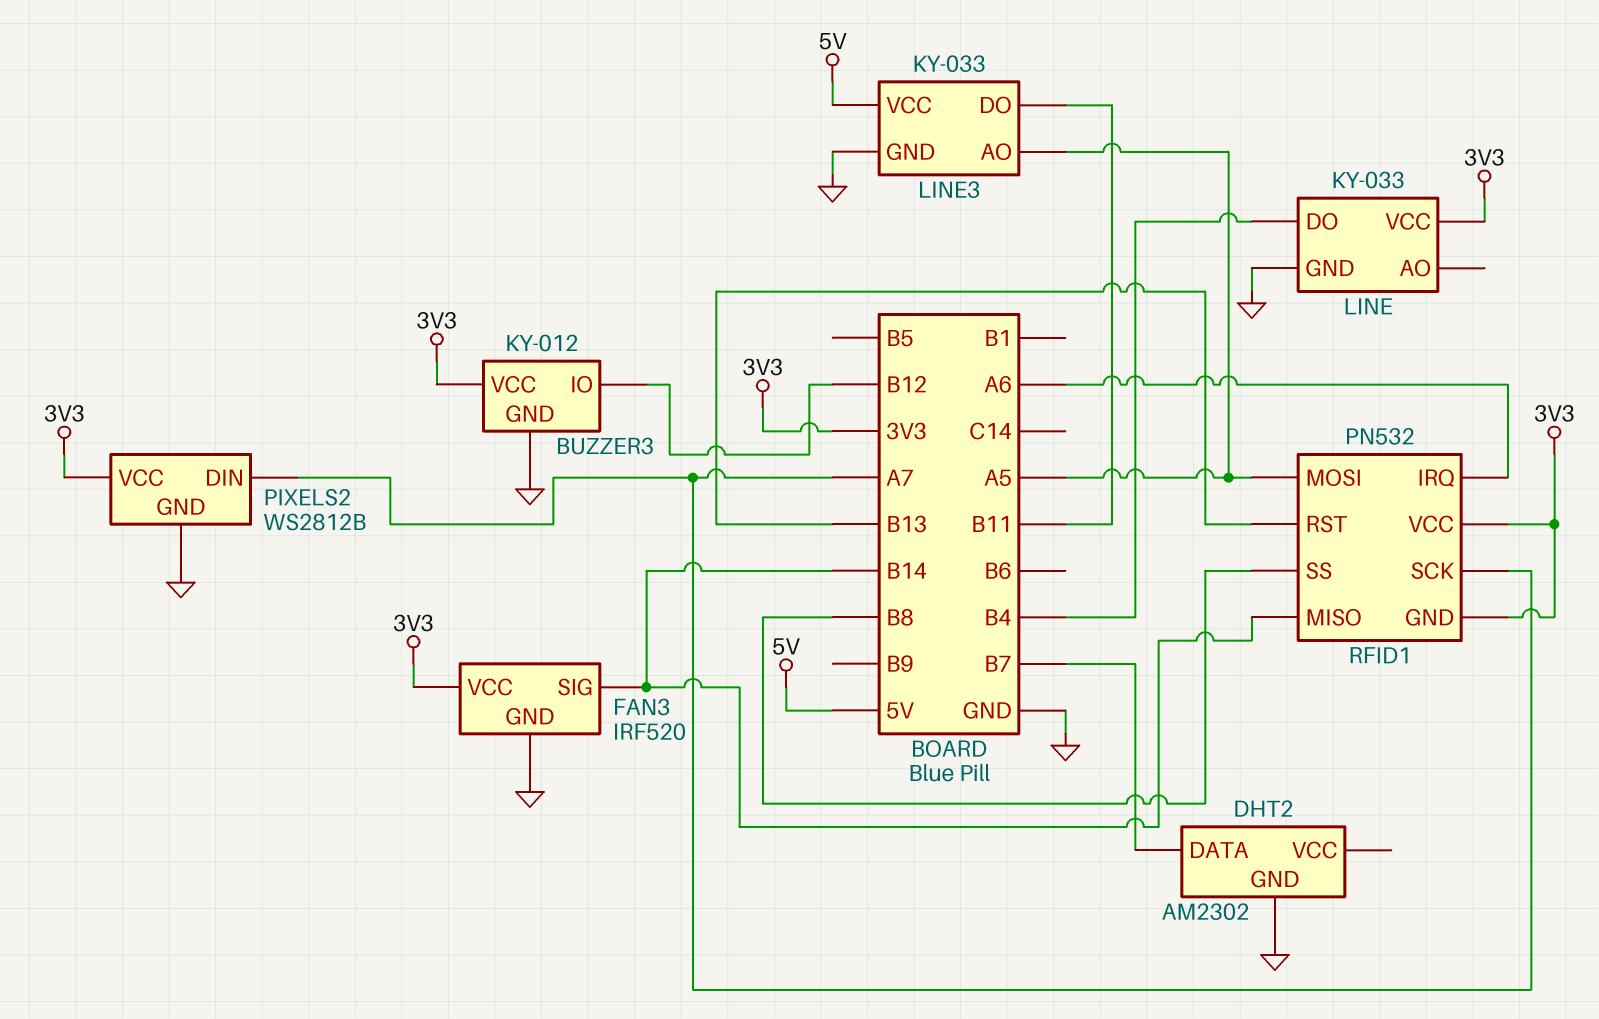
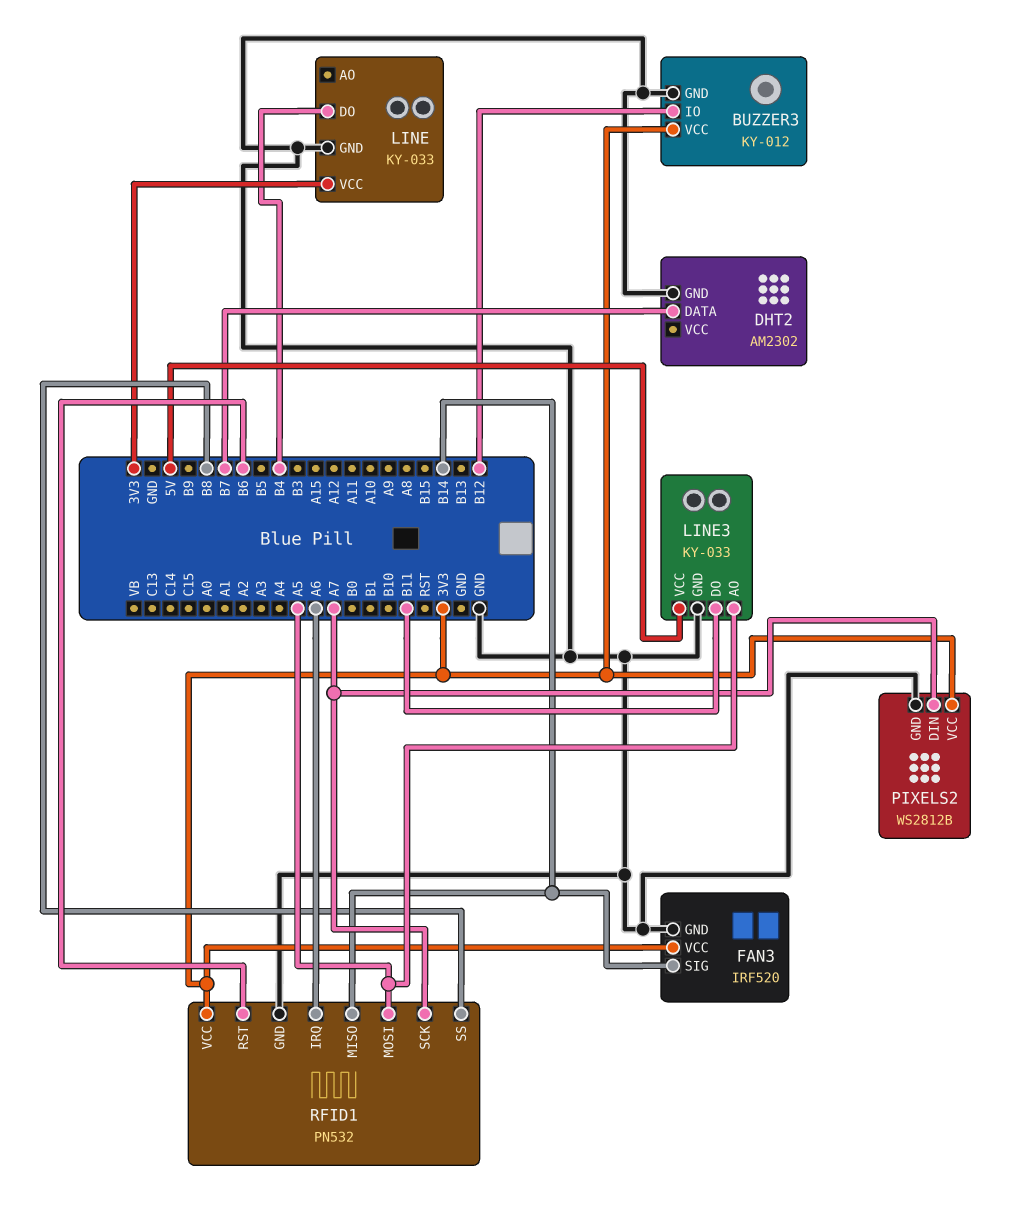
RFID1 pin GND: 3V3 -> GND
RFID1 pin RST: B13 -> B6

